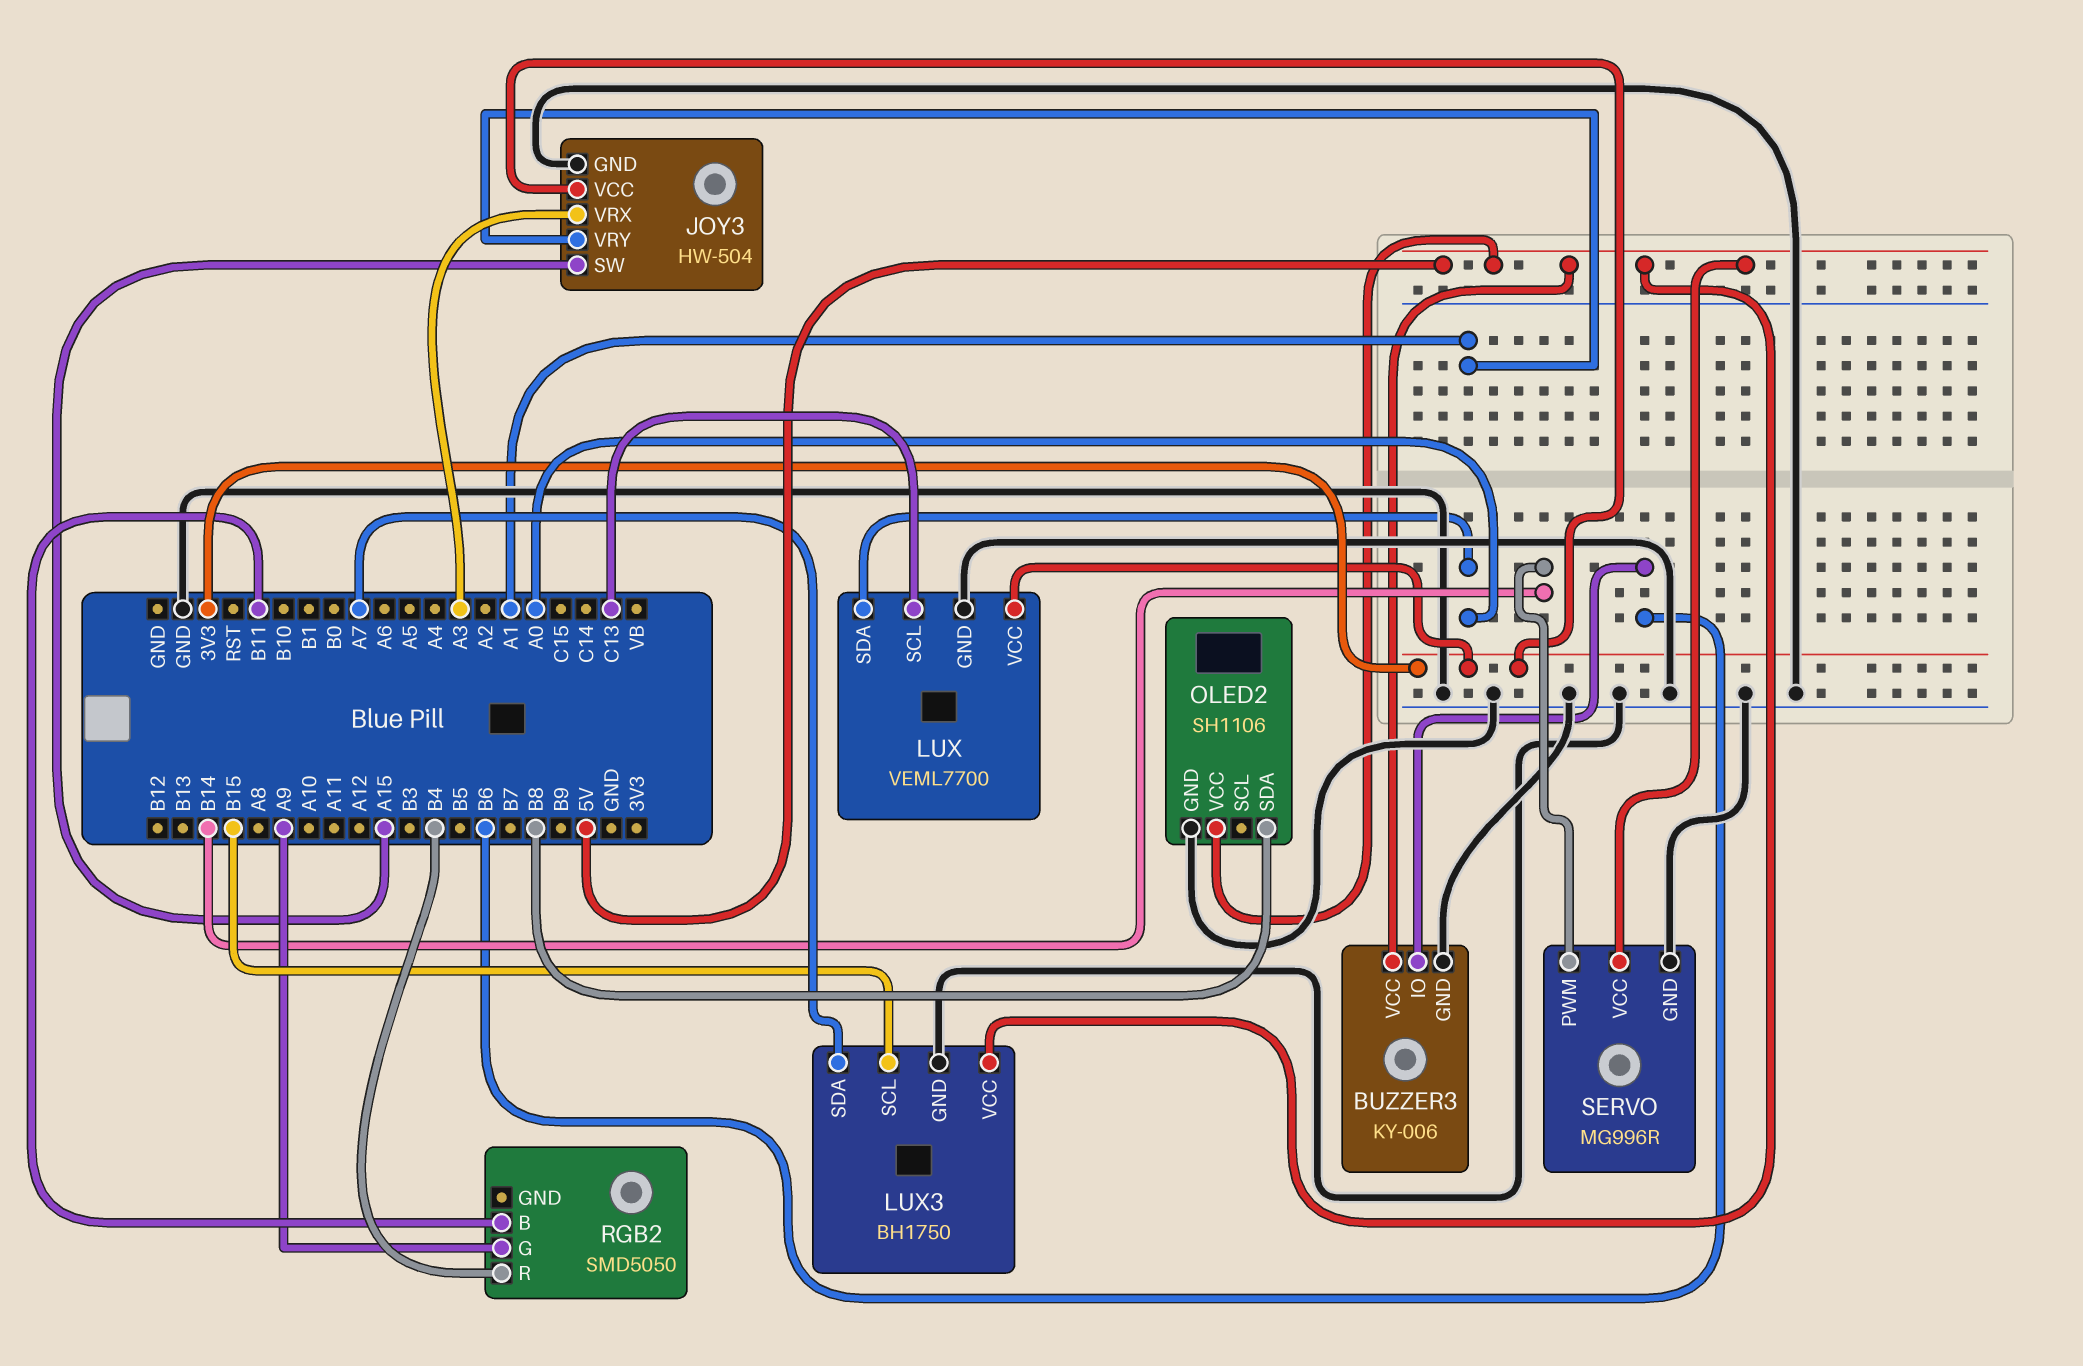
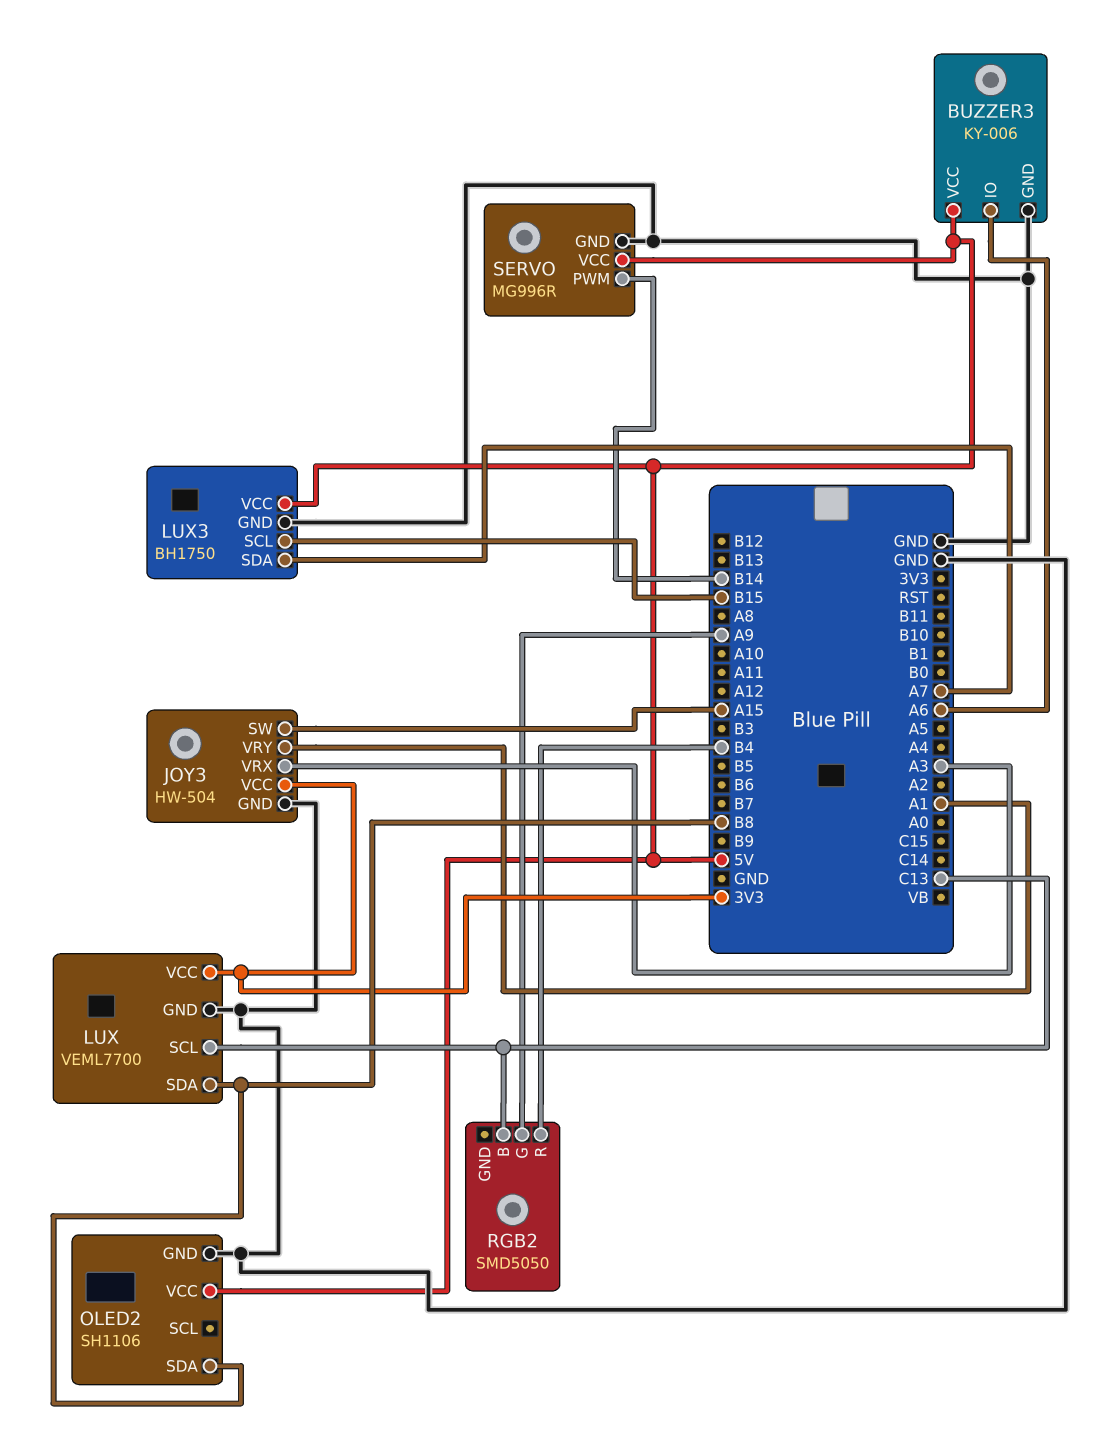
BUZZER3 pin IO: B6 -> A6
LUX pin SDA: A0 -> B8
RGB2 pin B: B11 -> C13

